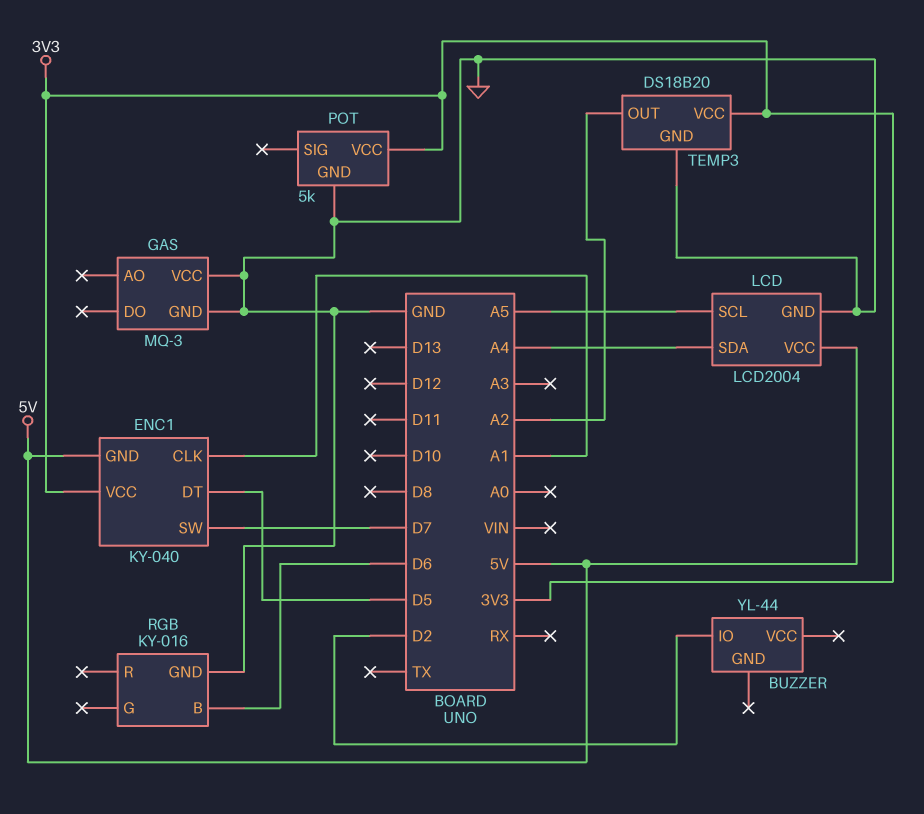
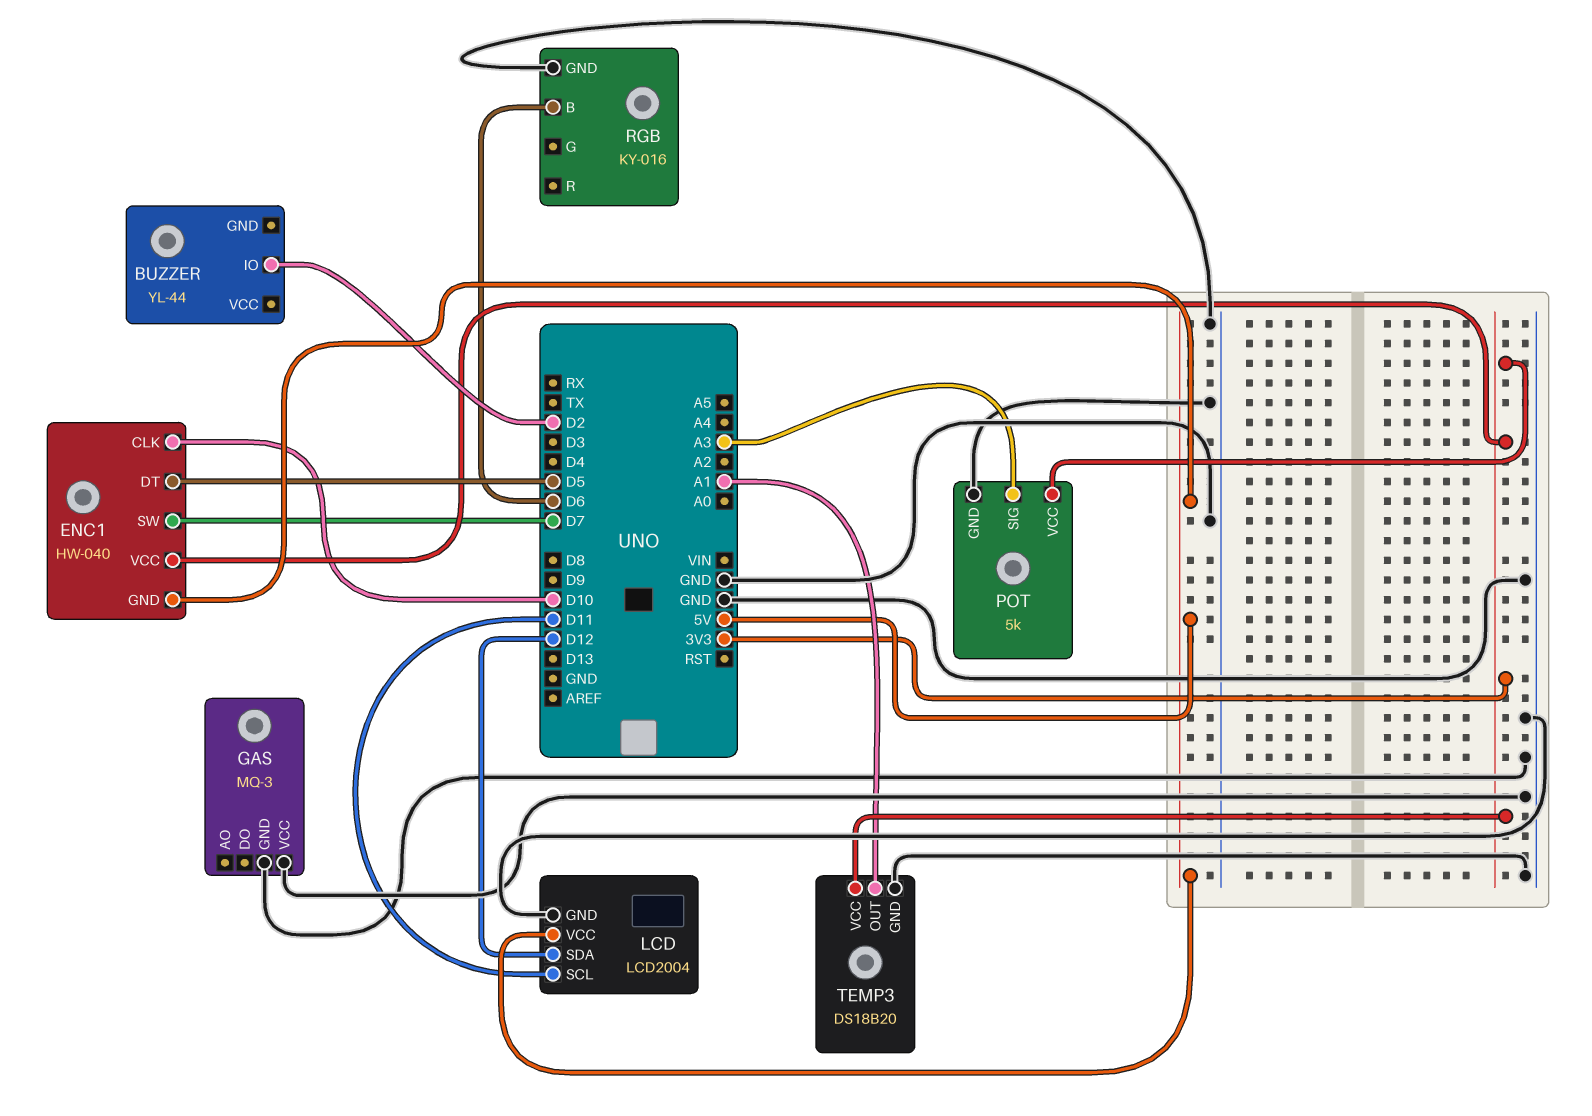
ENC1: KY-040 -> HW-040
ENC1 pin CLK: A1 -> D10
LCD pin SCL: A5 -> D11
LCD pin SDA: A4 -> D12
POT pin SIG: none -> A3
TEMP3 pin OUT: A2 -> A1

